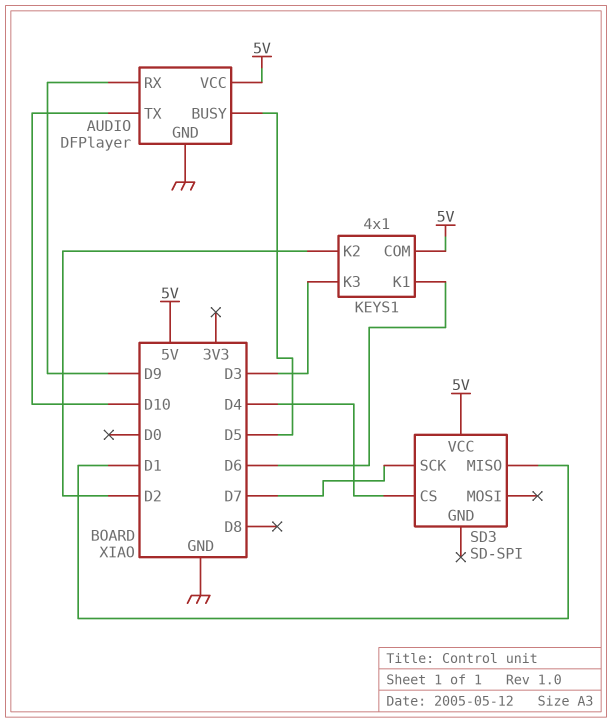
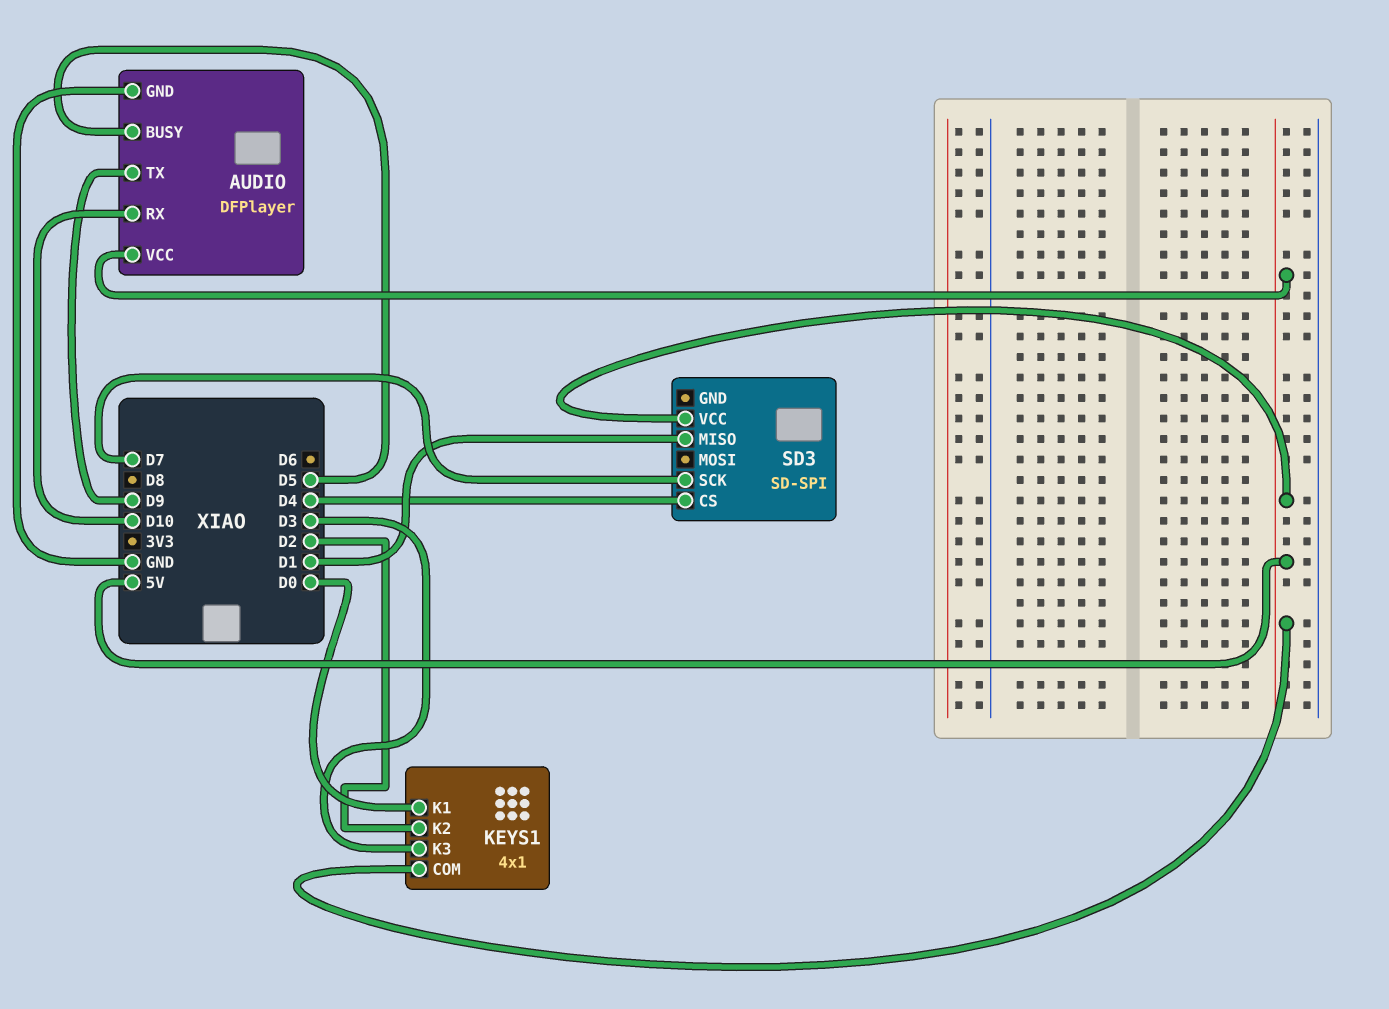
AUDIO pin RX: D9 -> D10
AUDIO pin TX: D10 -> D9
KEYS1 pin K1: D6 -> D0

